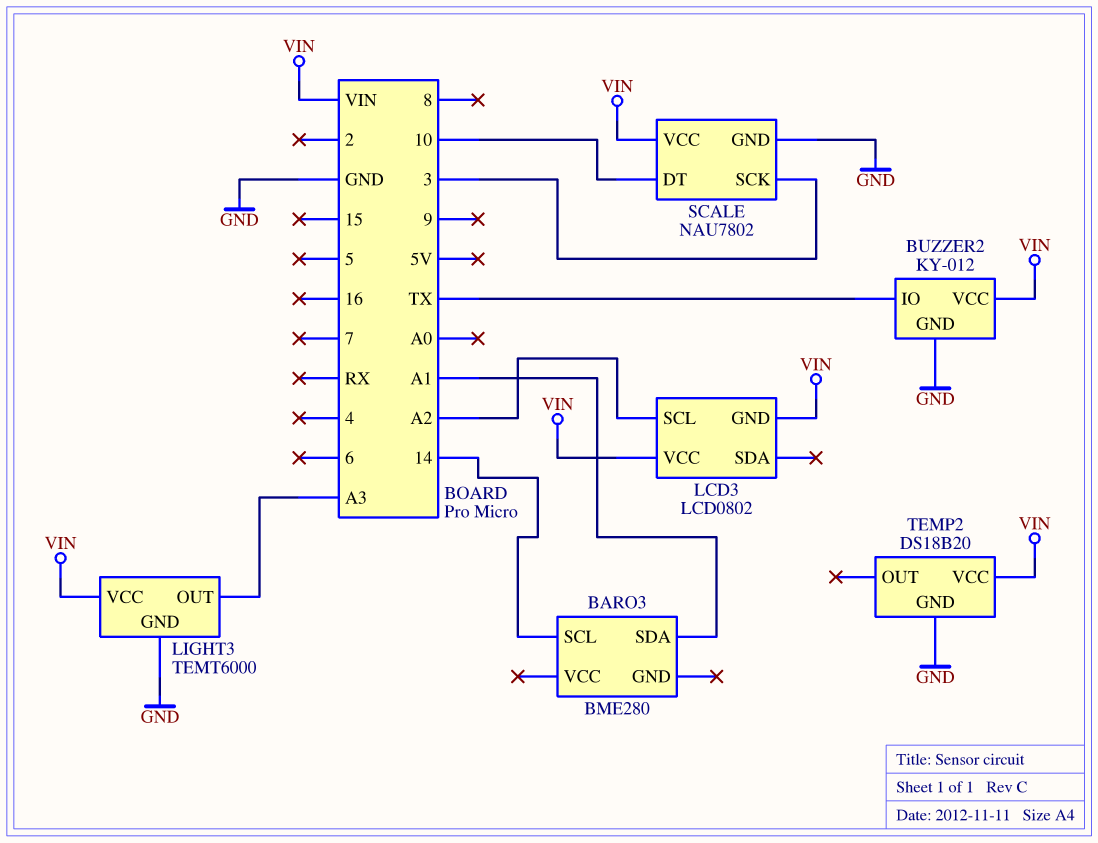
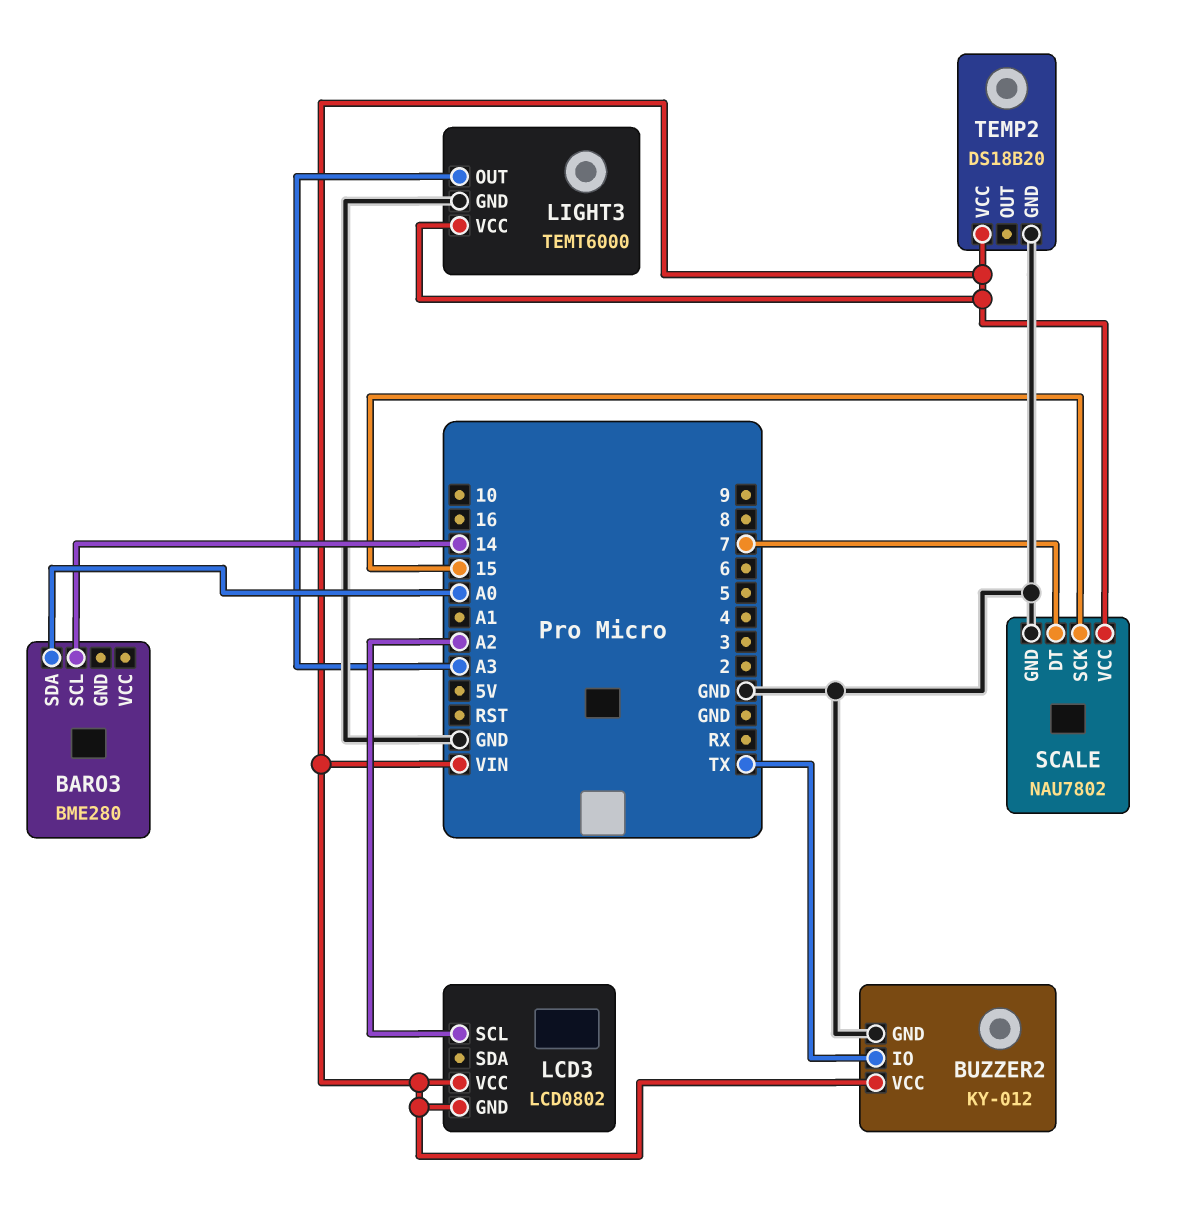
BARO3 pin SDA: A1 -> A0
SCALE pin DT: 10 -> 7
SCALE pin SCK: 3 -> 15

